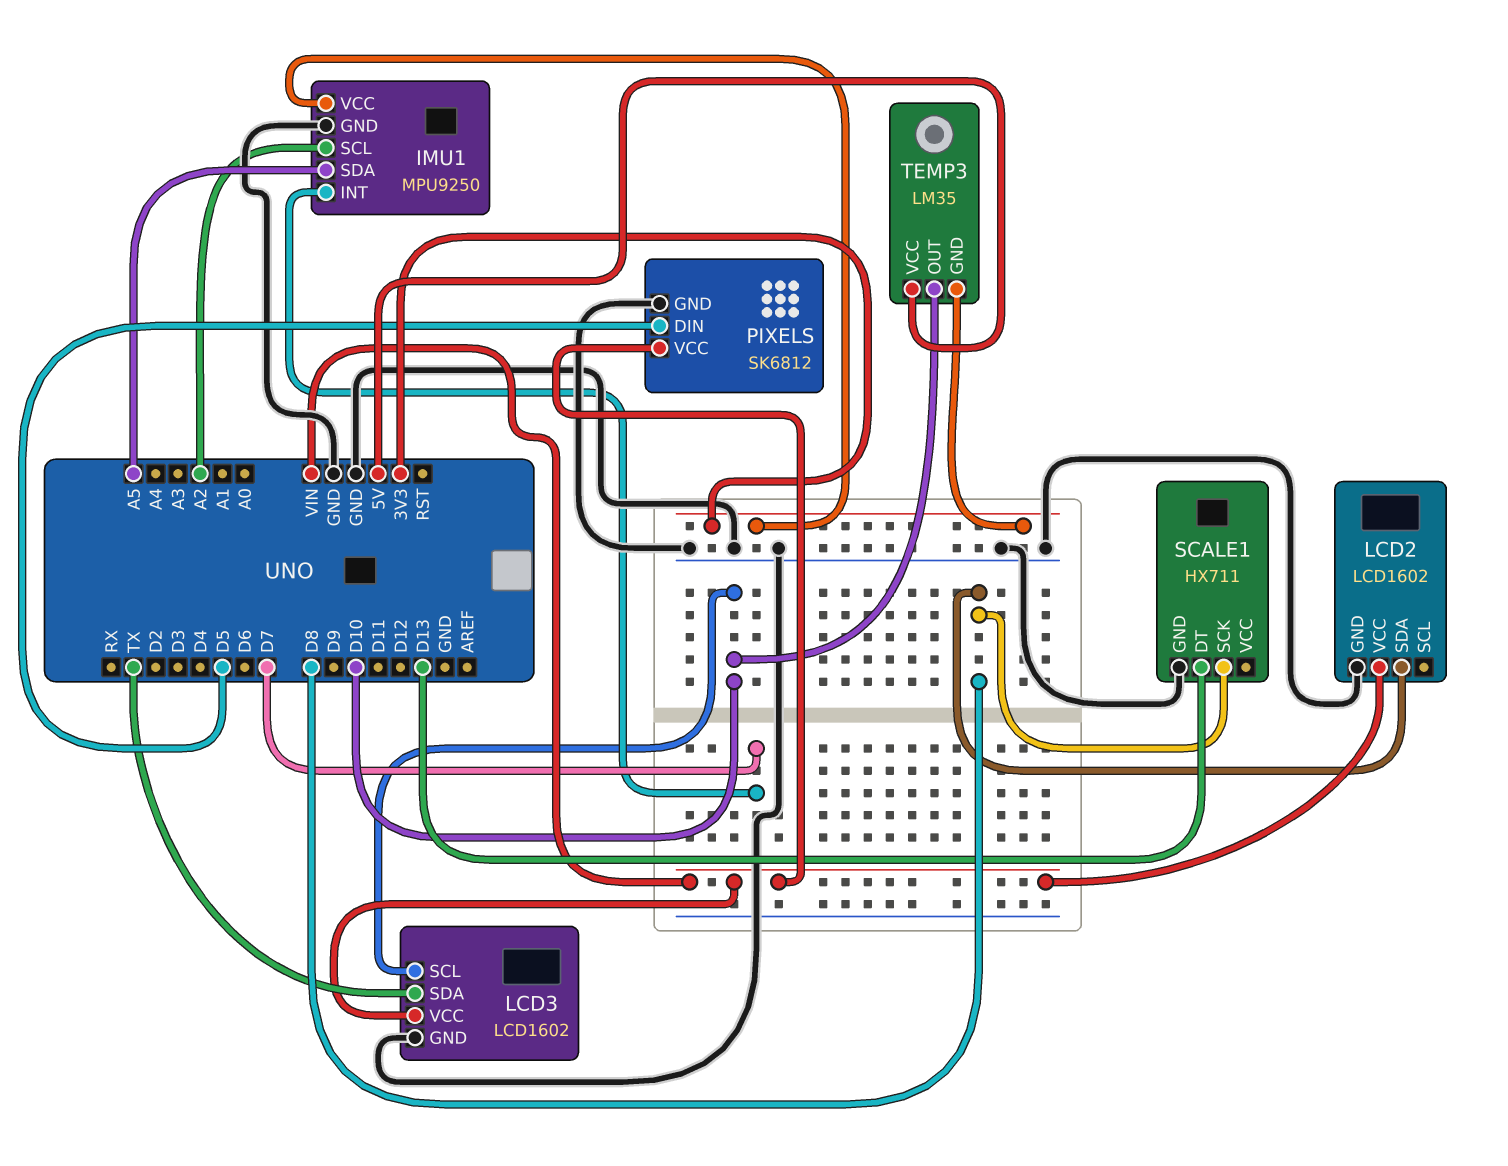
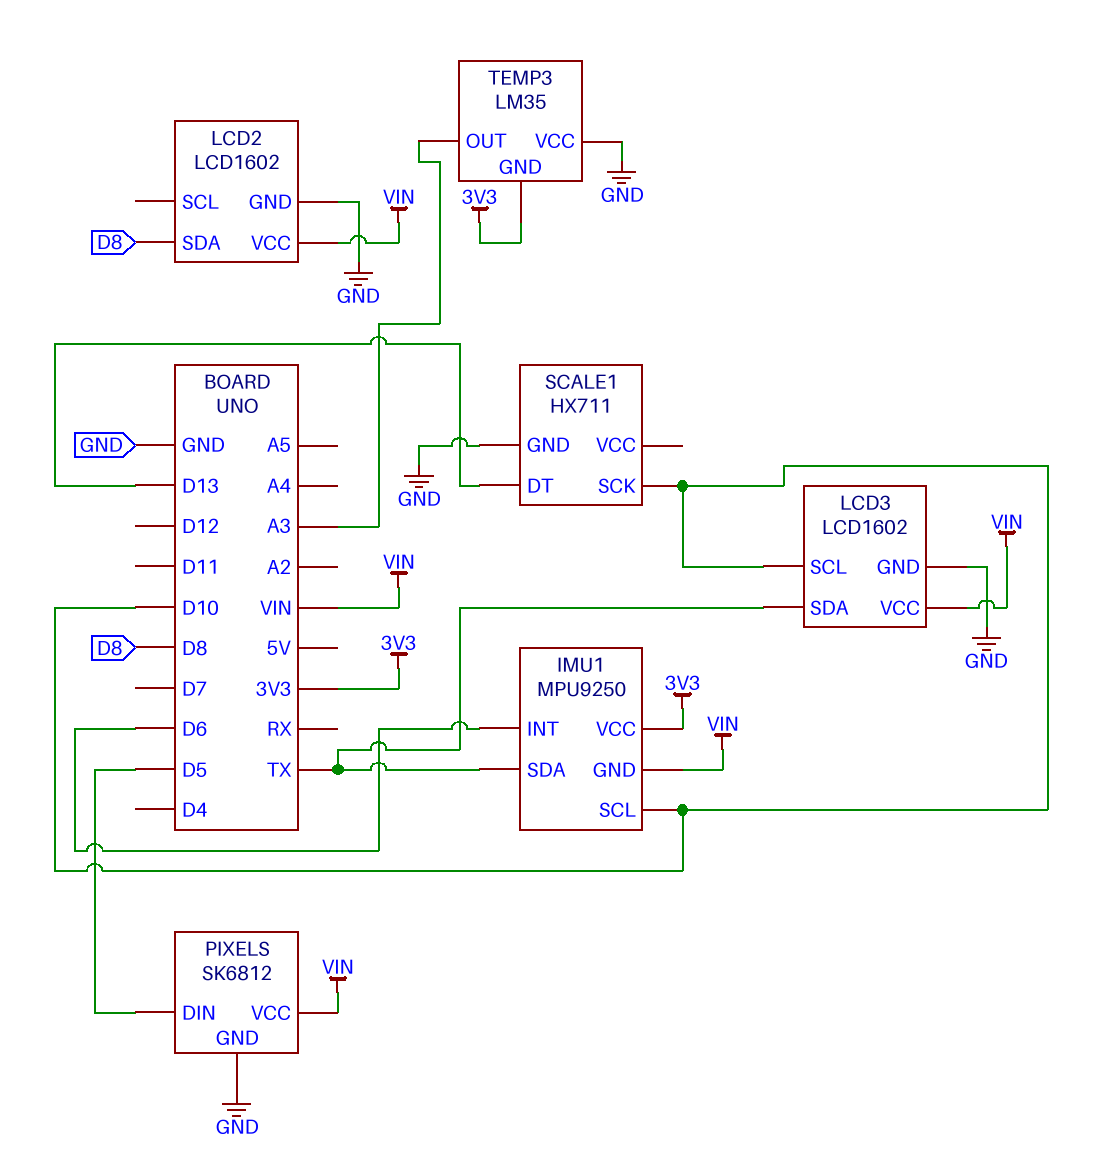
IMU1 pin GND: GND -> VIN
IMU1 pin INT: D7 -> D6
IMU1 pin SCL: A2 -> D10
IMU1 pin SDA: A5 -> TX
SCALE1 pin SCK: D8 -> D10
TEMP3 pin OUT: D10 -> A3
TEMP3 pin VCC: 5V -> GND

